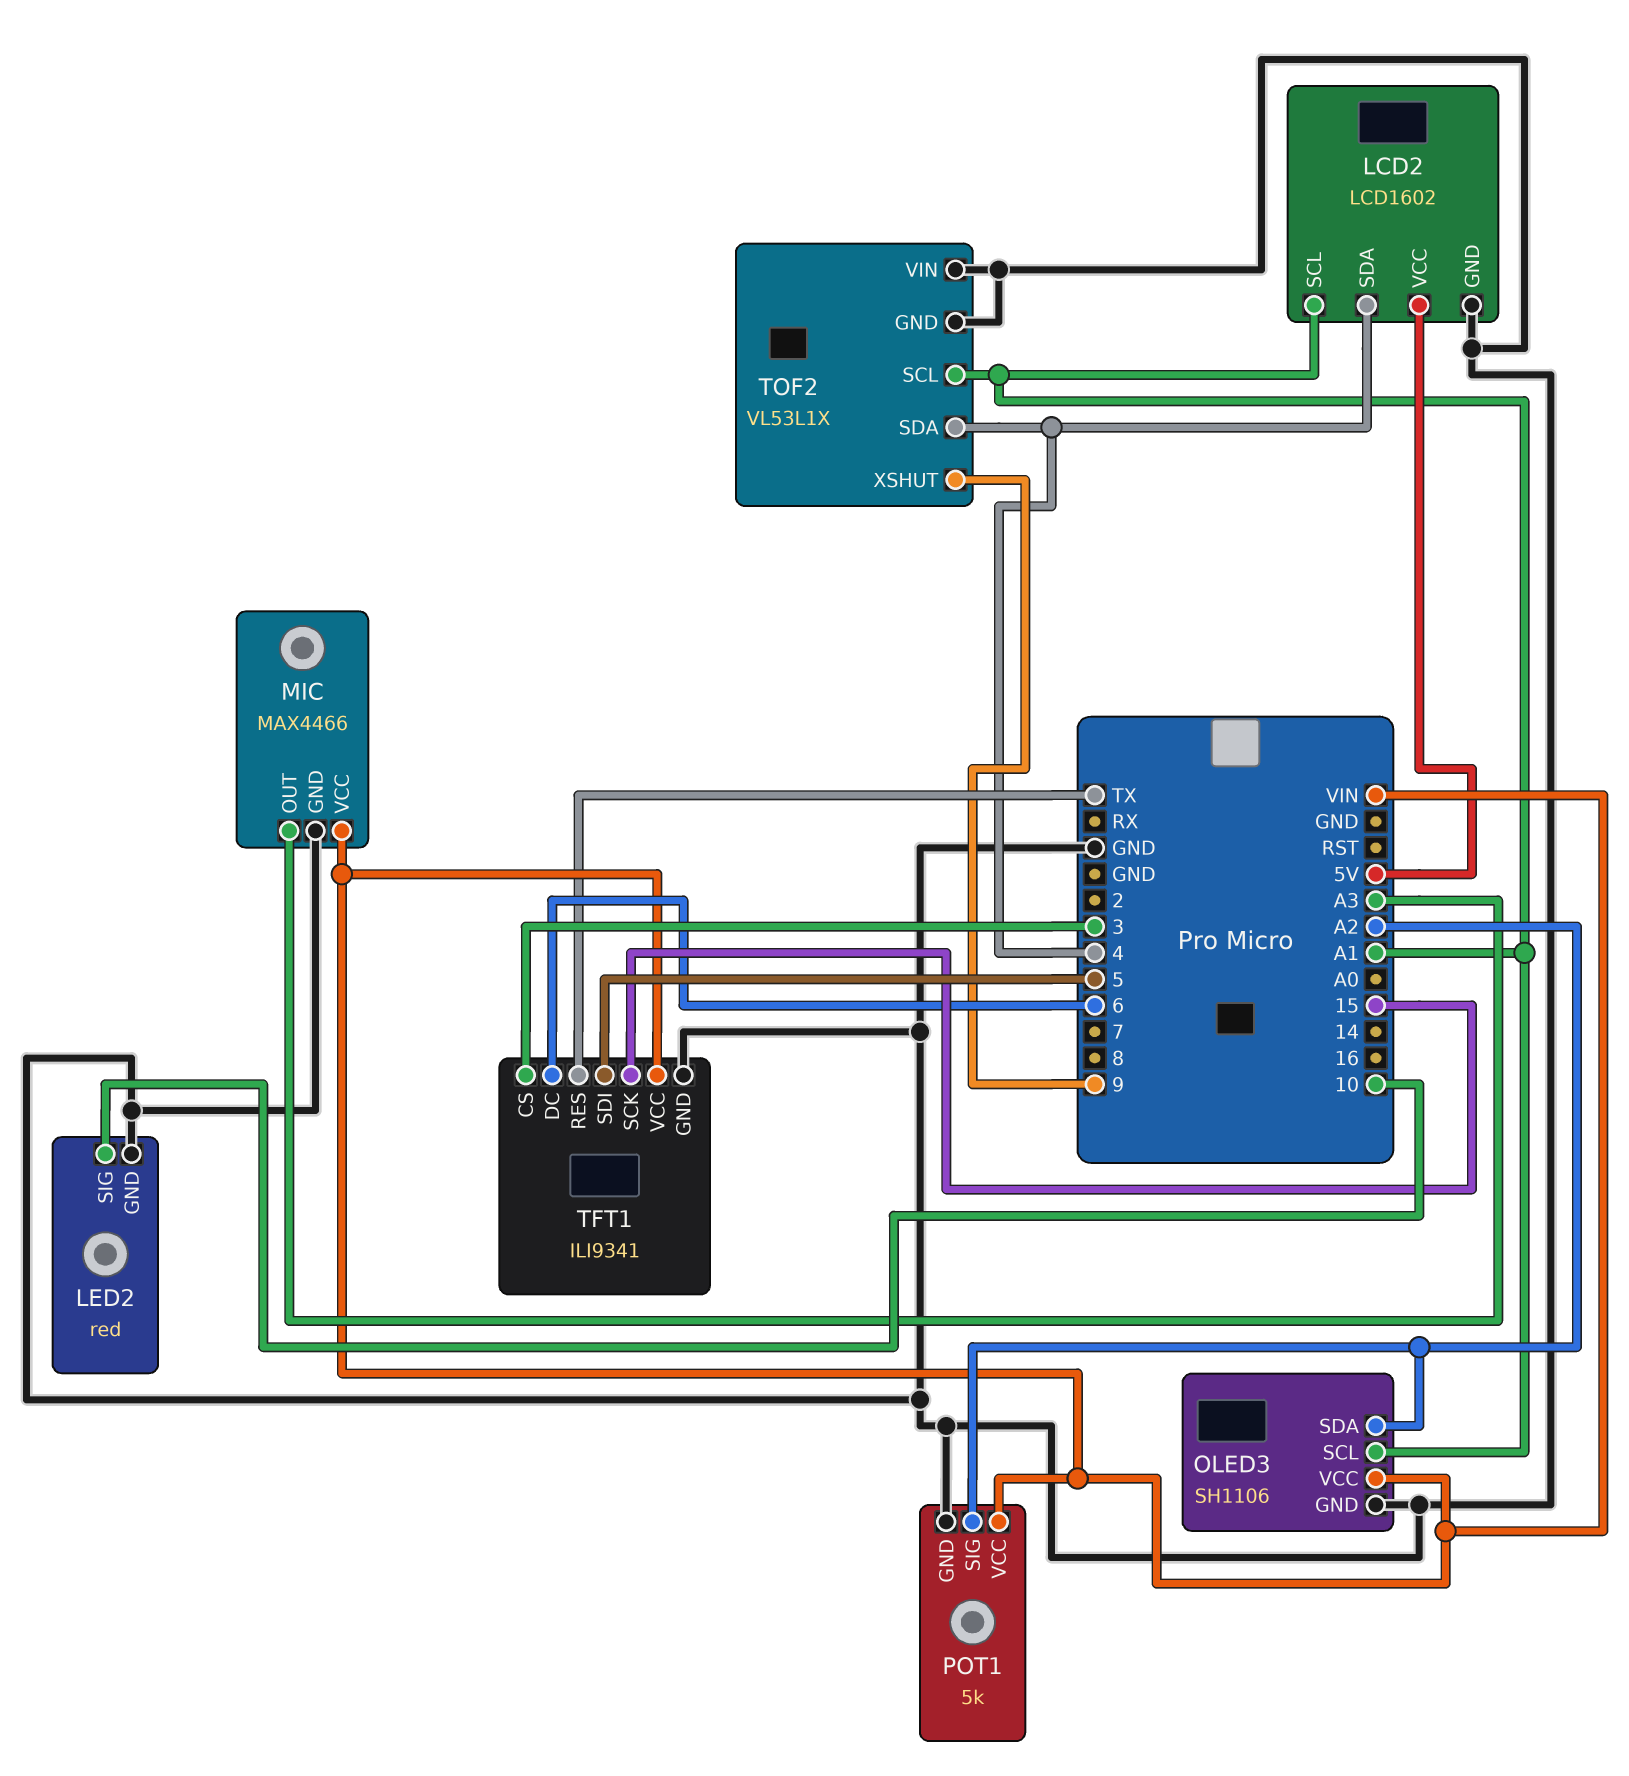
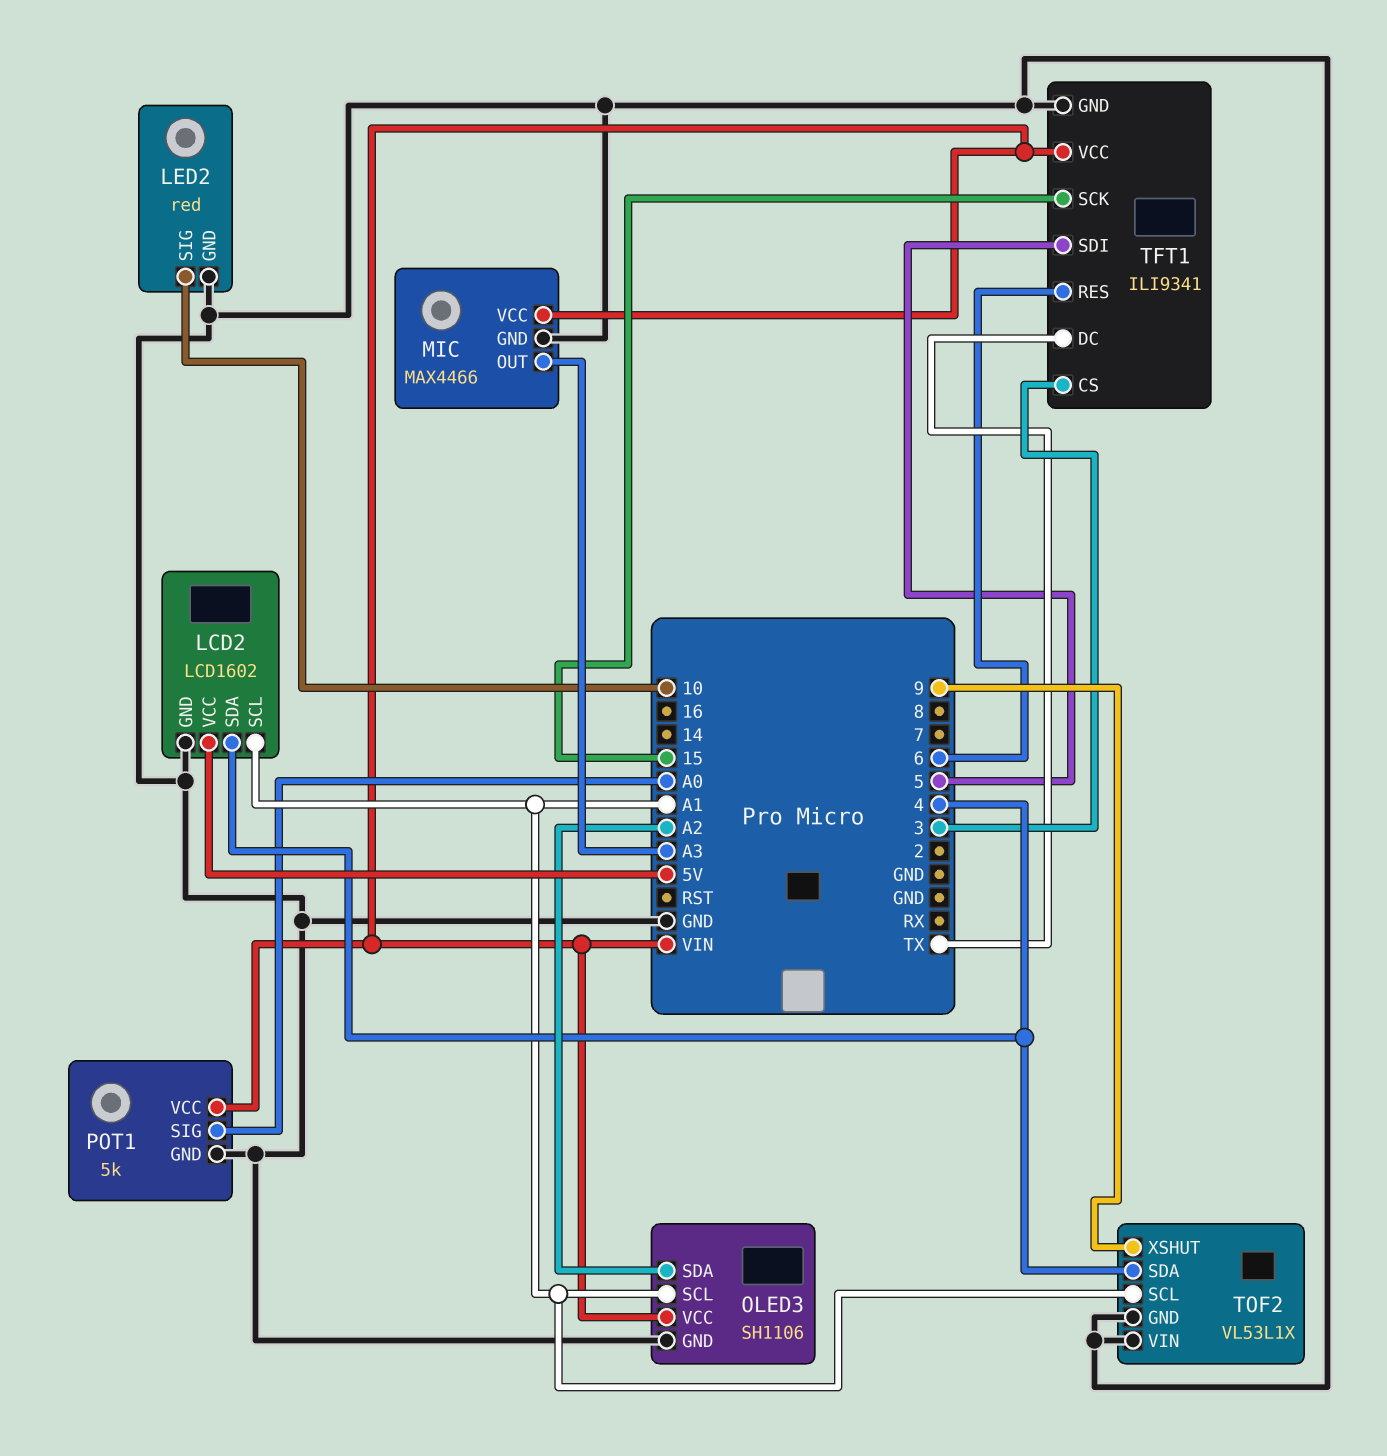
POT1 pin SIG: A2 -> A0
TFT1 pin DC: 6 -> TX
TFT1 pin RES: TX -> 6

